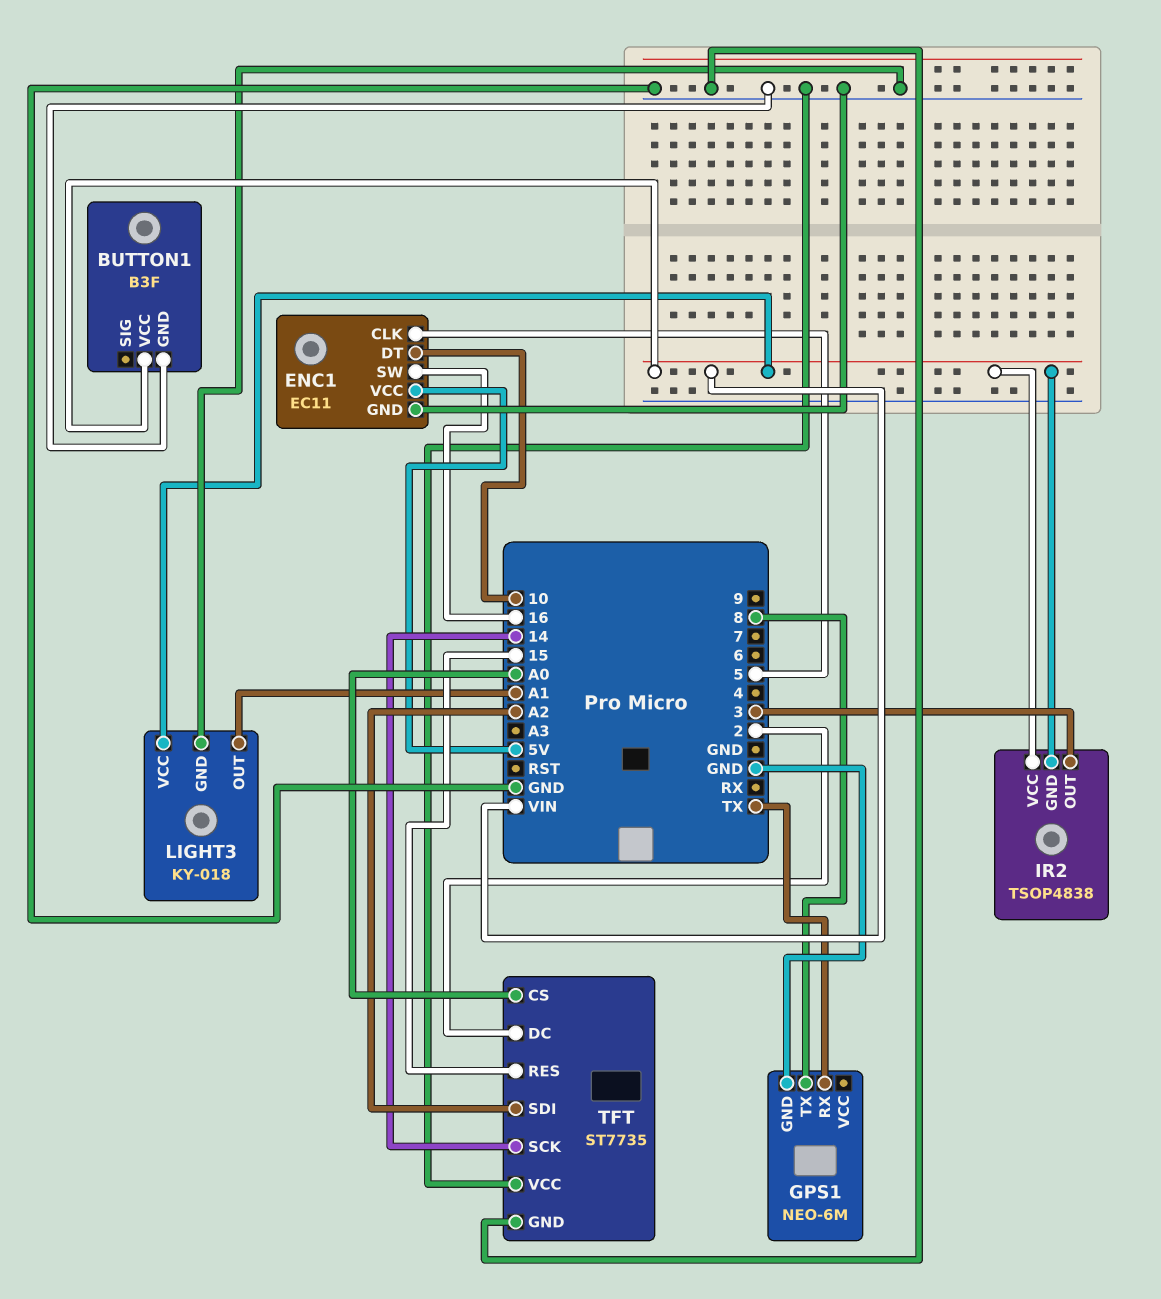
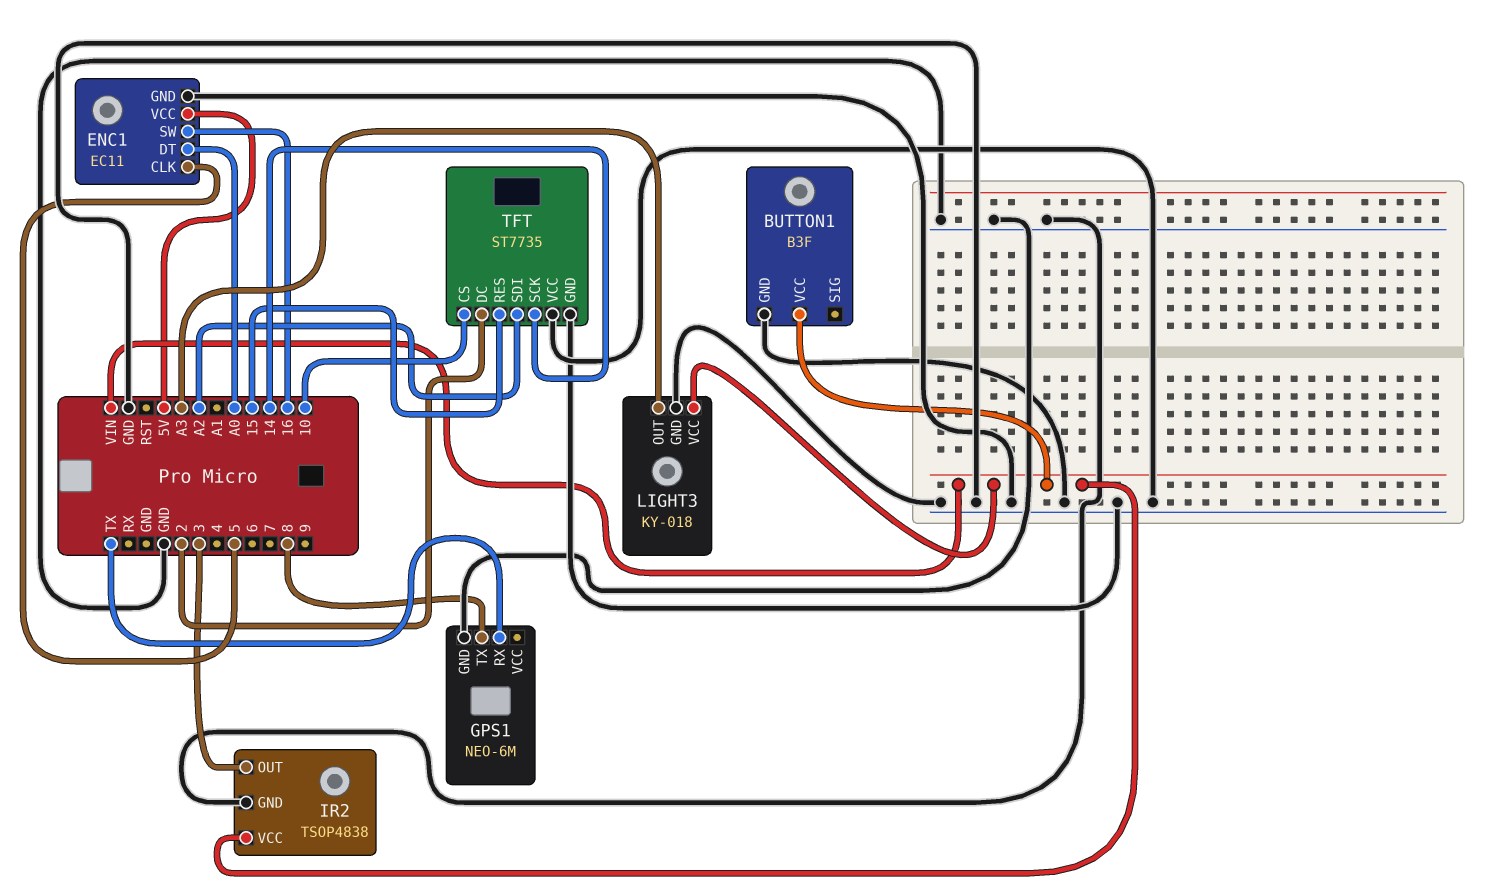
ENC1 pin DT: 10 -> A0
IR2 pin GND: VIN -> GND
LIGHT3 pin OUT: A1 -> A3
TFT pin CS: A0 -> 10

